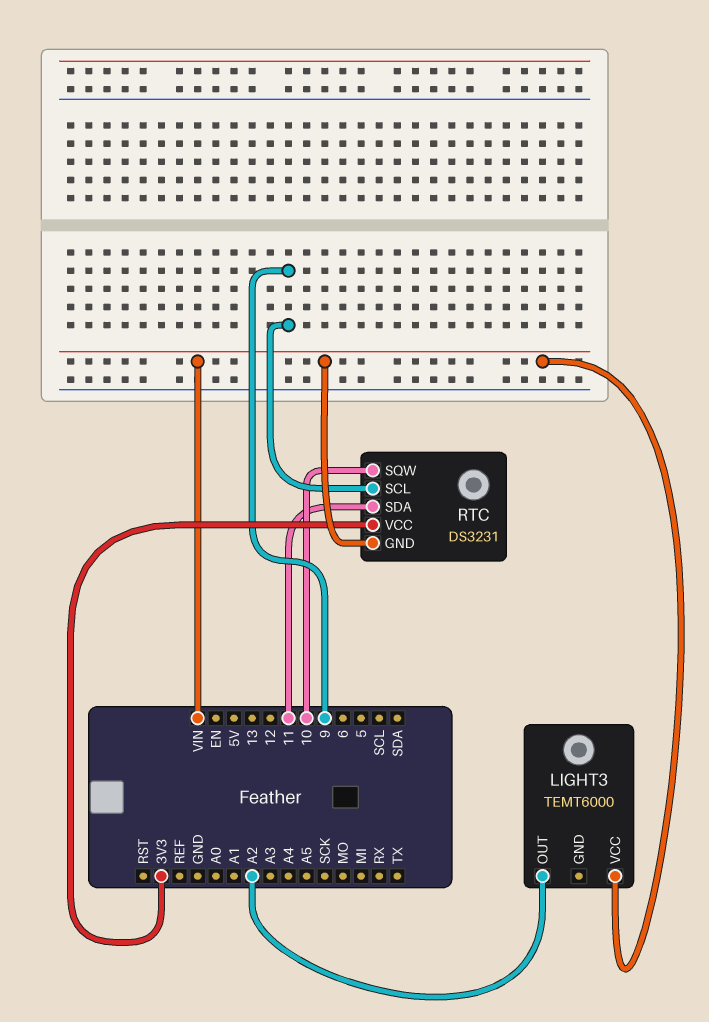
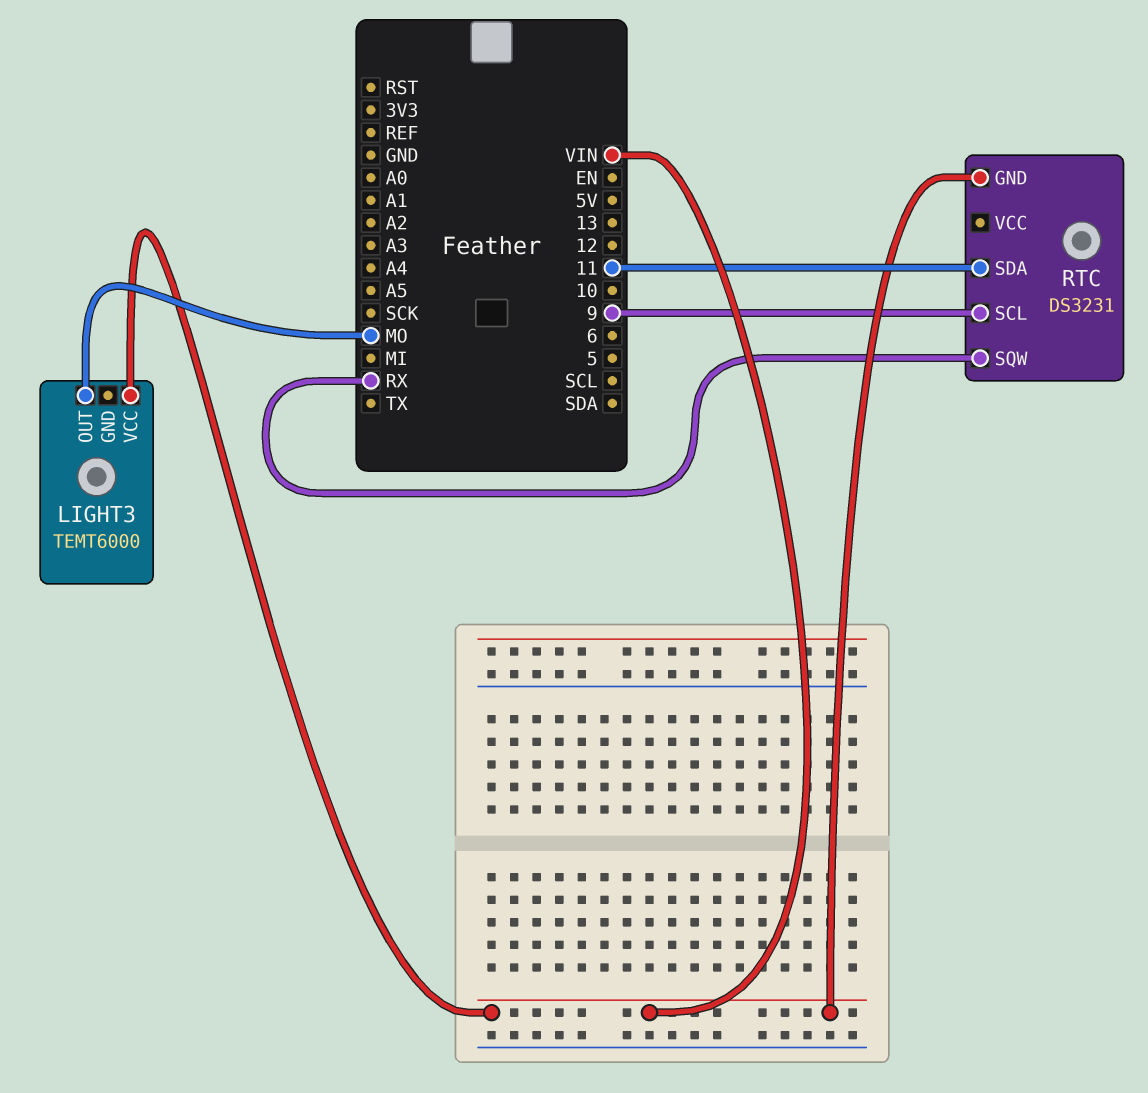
LIGHT3 pin OUT: A2 -> MO
RTC pin SQW: 10 -> RX
RTC pin VCC: 3V3 -> none

